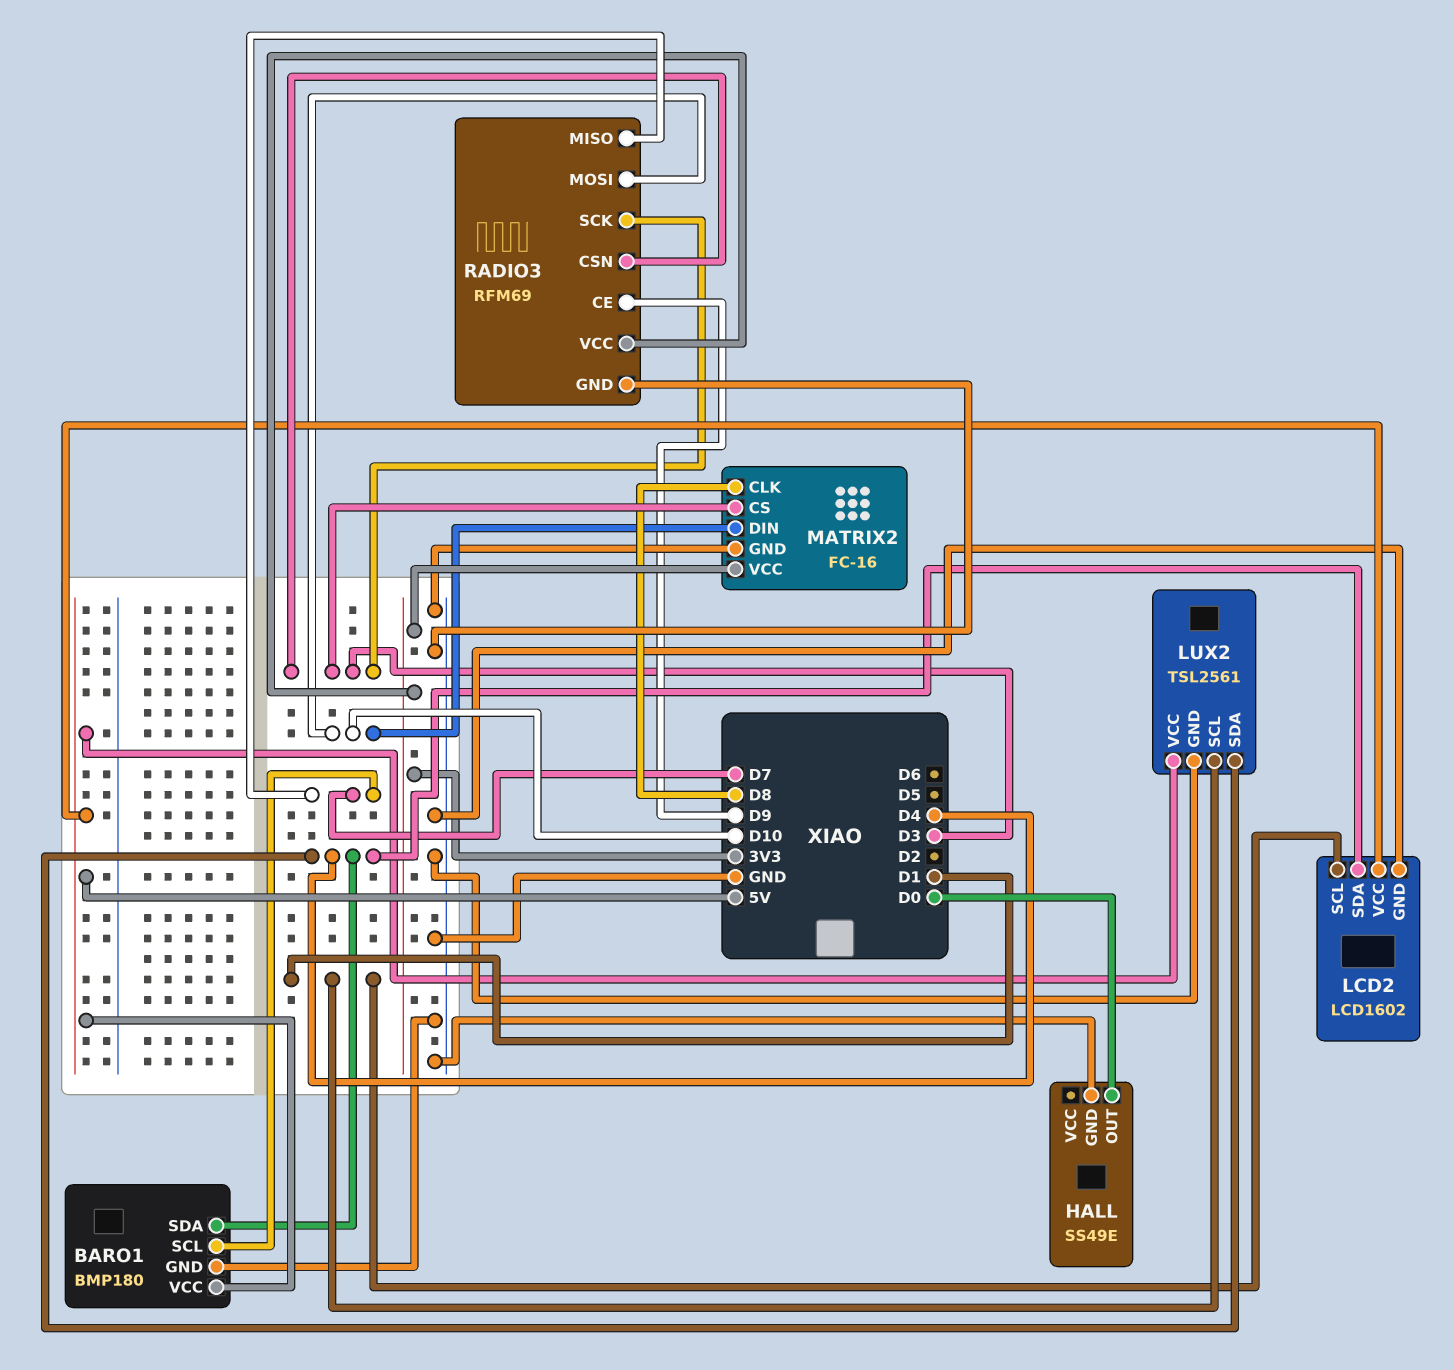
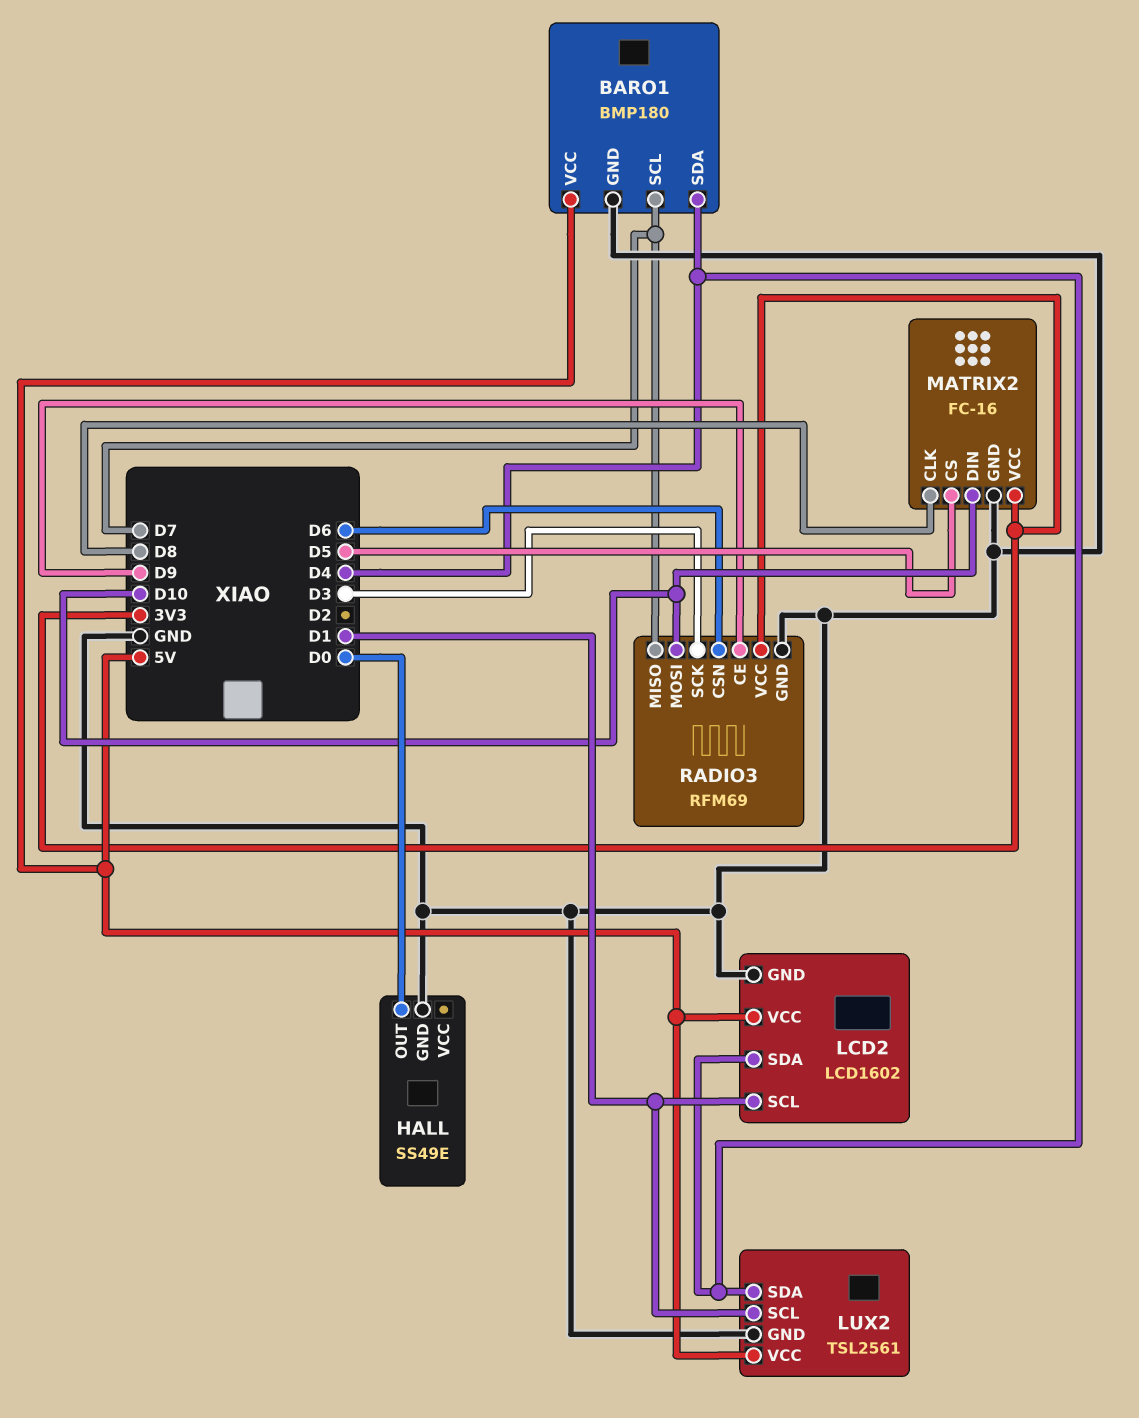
MATRIX2 pin CS: D3 -> D5
RADIO3 pin CSN: D3 -> D6

